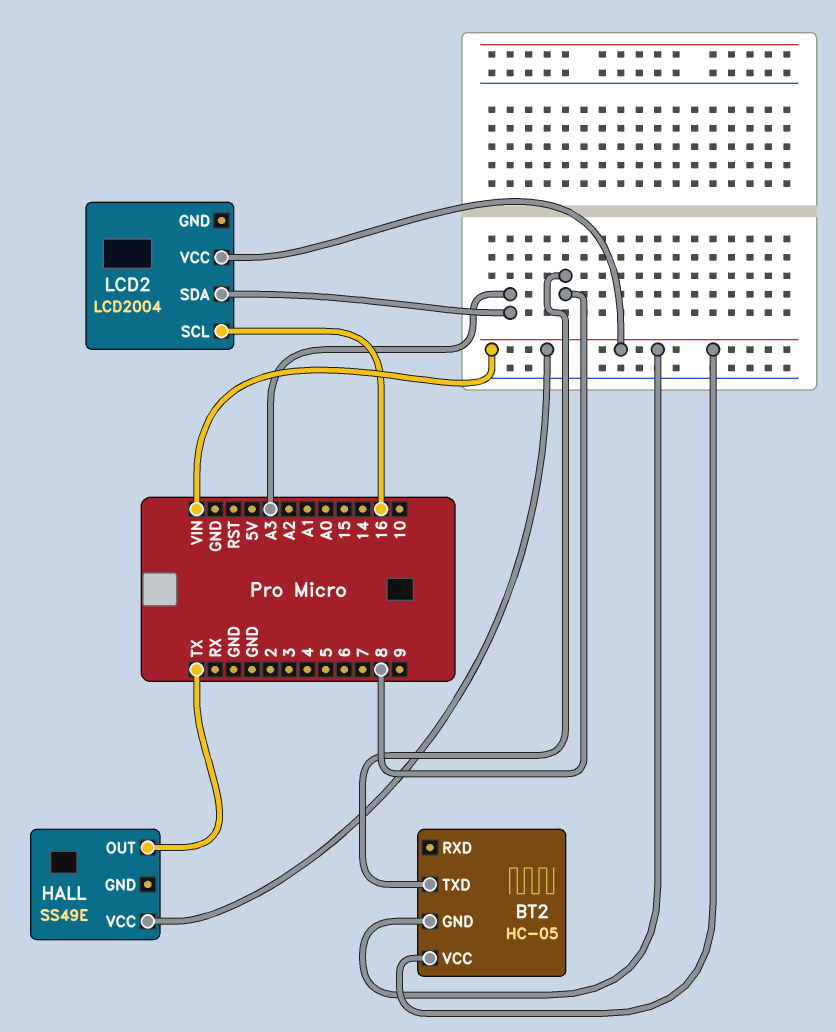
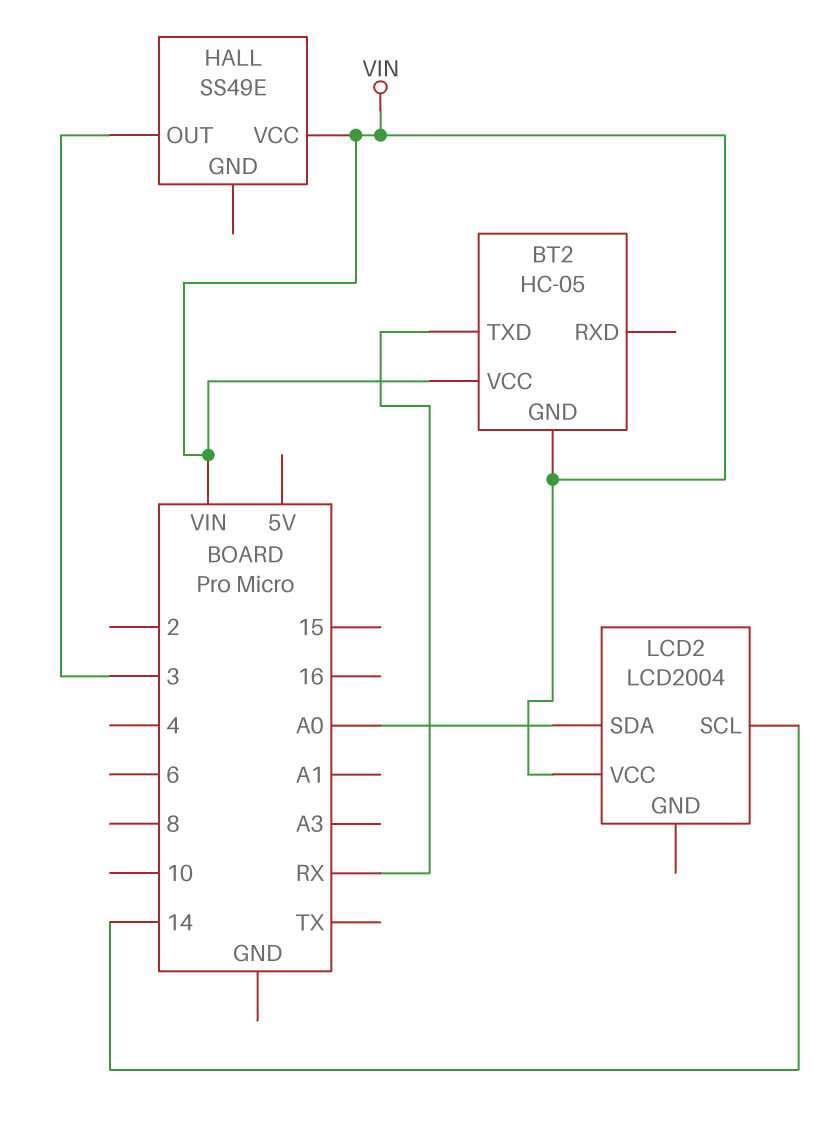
BT2 pin TXD: 8 -> RX
HALL pin OUT: TX -> 3
LCD2 pin SCL: 16 -> 14
LCD2 pin SDA: A3 -> A0

